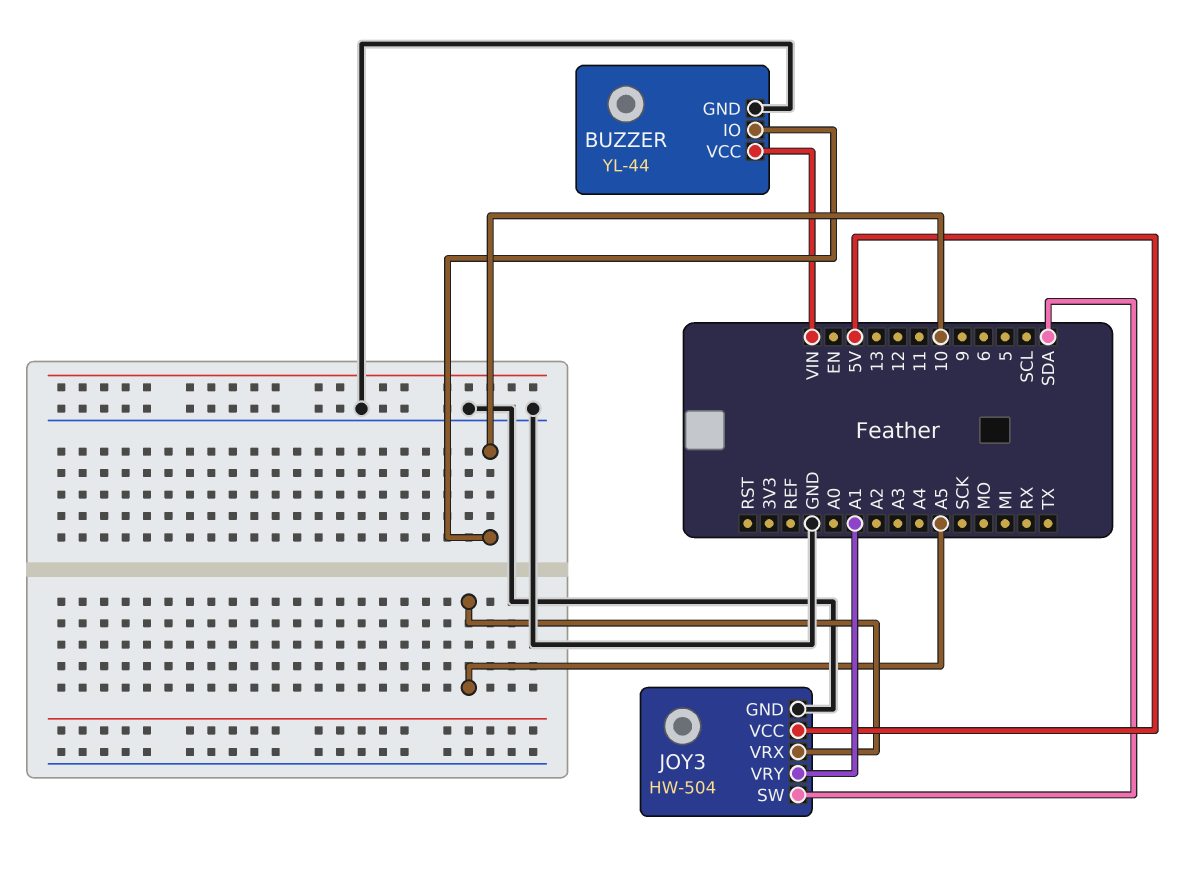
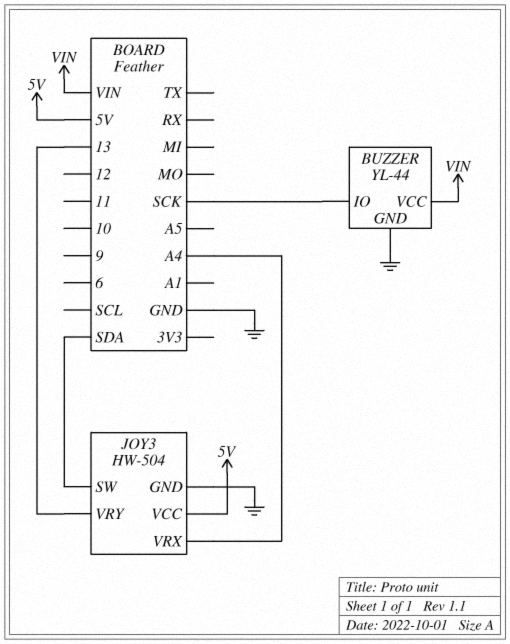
BUZZER pin IO: 10 -> SCK
JOY3 pin VRX: A5 -> A4
JOY3 pin VRY: A1 -> 13

